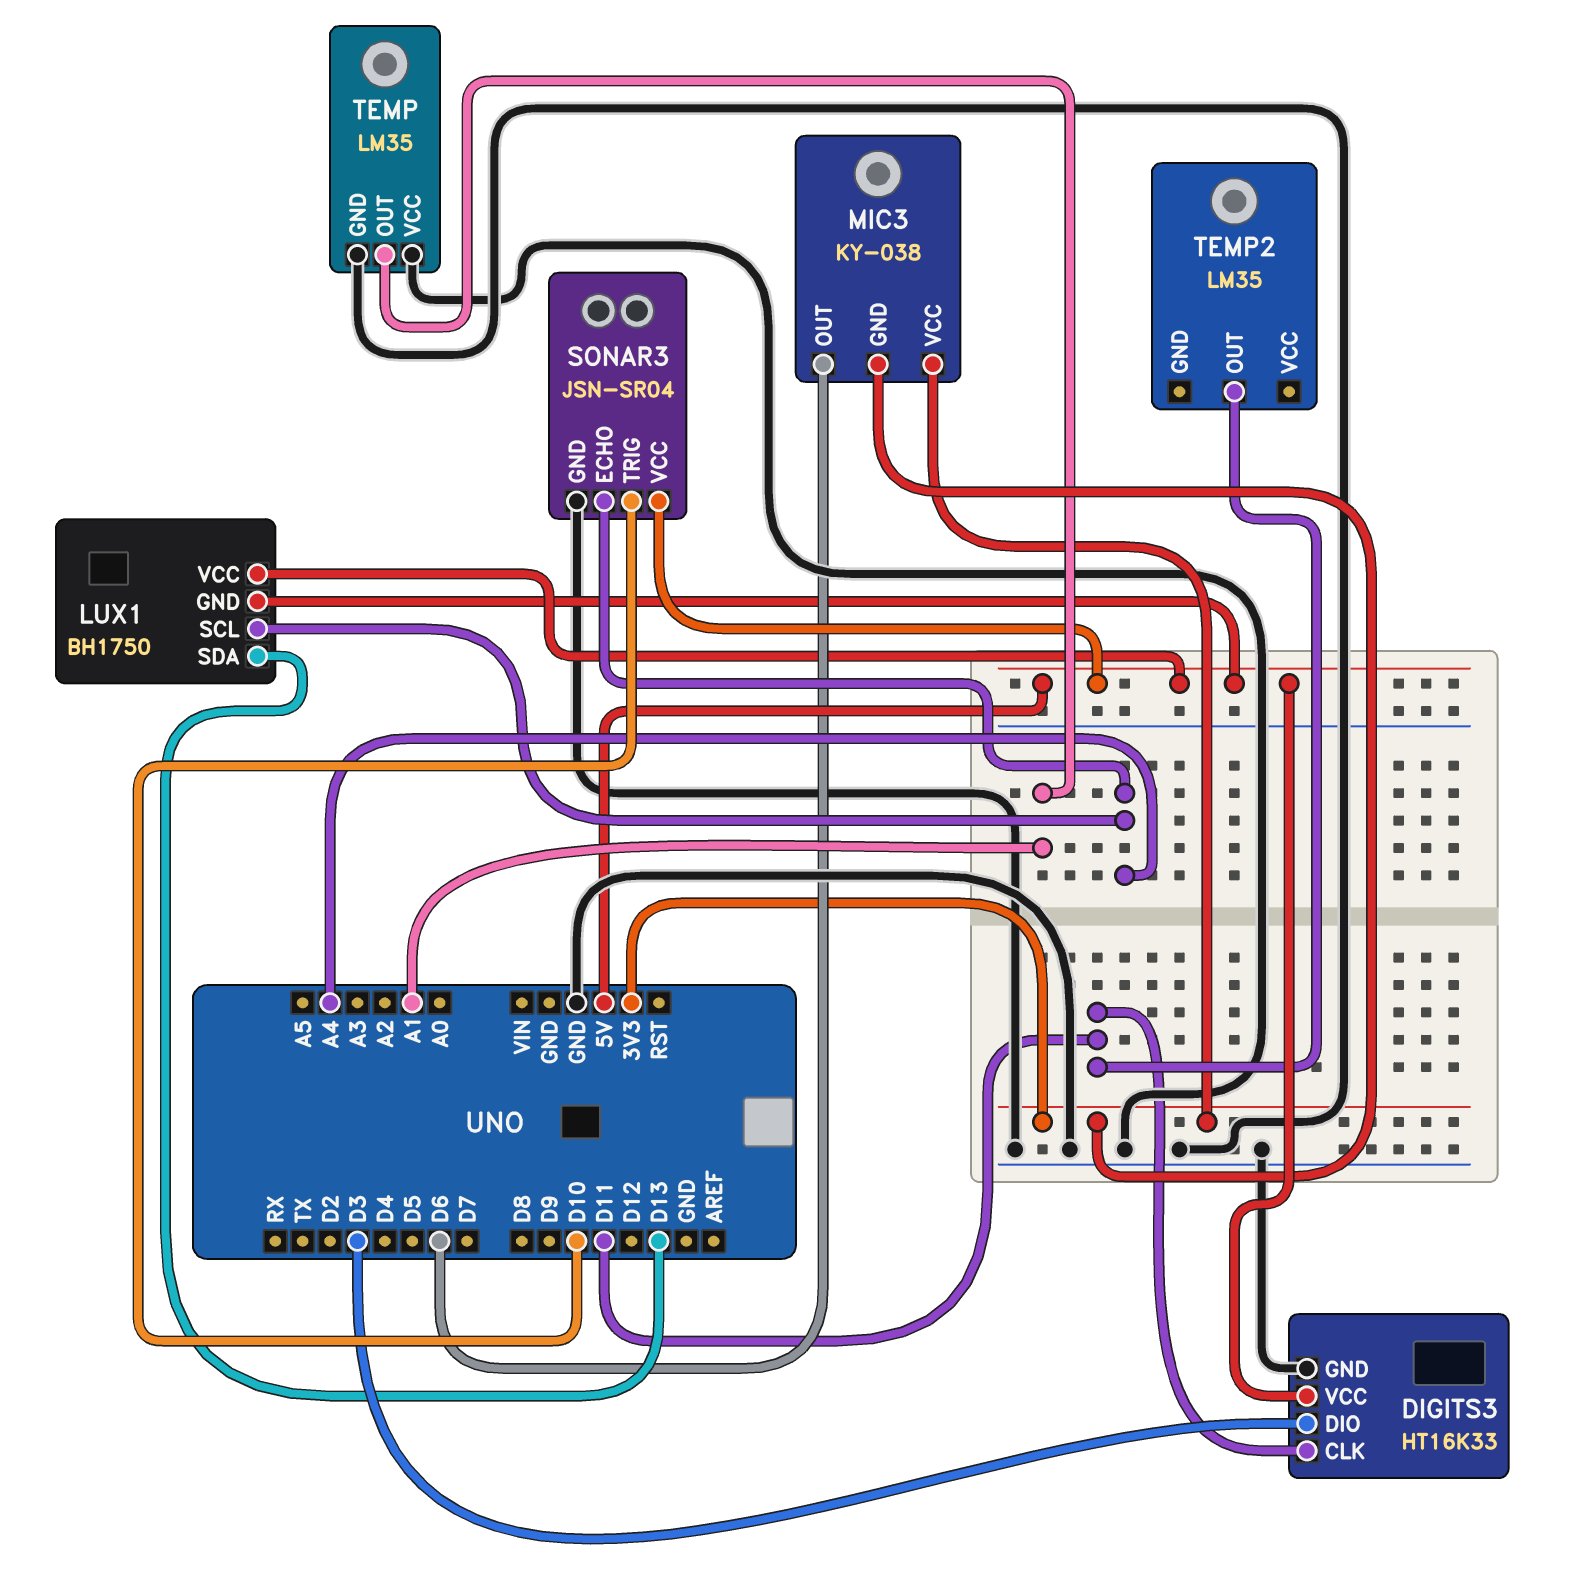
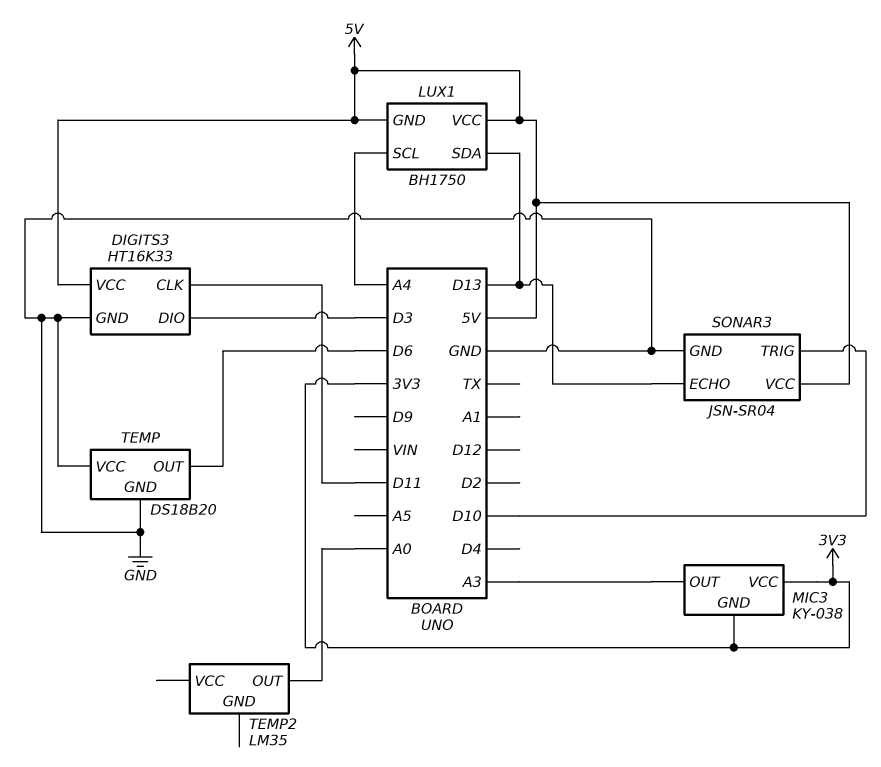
MIC3 pin OUT: D6 -> A3
SONAR3 pin ECHO: A4 -> D13
TEMP: LM35 -> DS18B20
TEMP pin OUT: A1 -> D6
TEMP2 pin OUT: D11 -> A0

